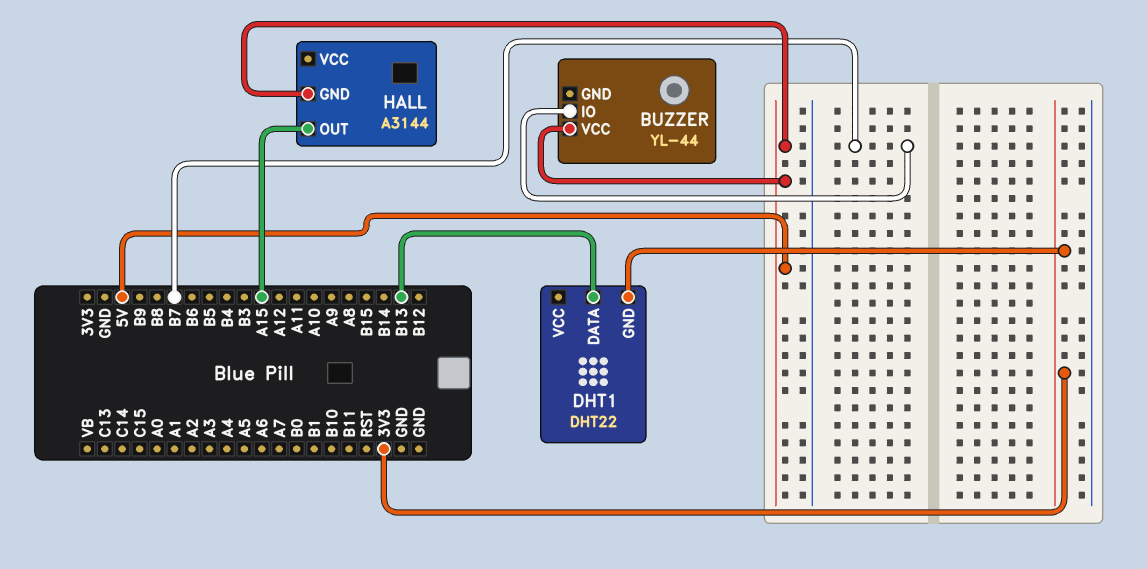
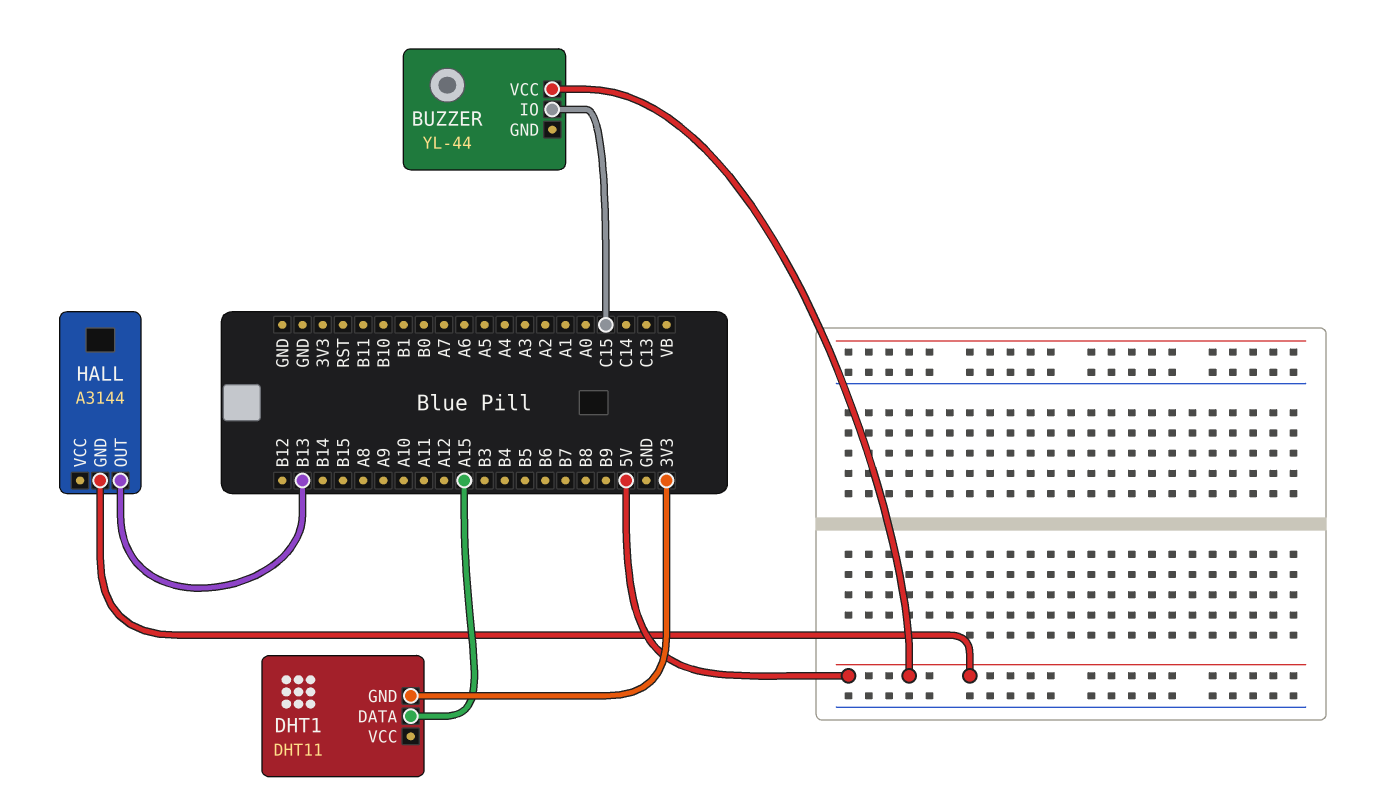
BUZZER pin IO: B7 -> C15
DHT1: DHT22 -> DHT11
DHT1 pin DATA: B13 -> A15
HALL pin OUT: A15 -> B13

